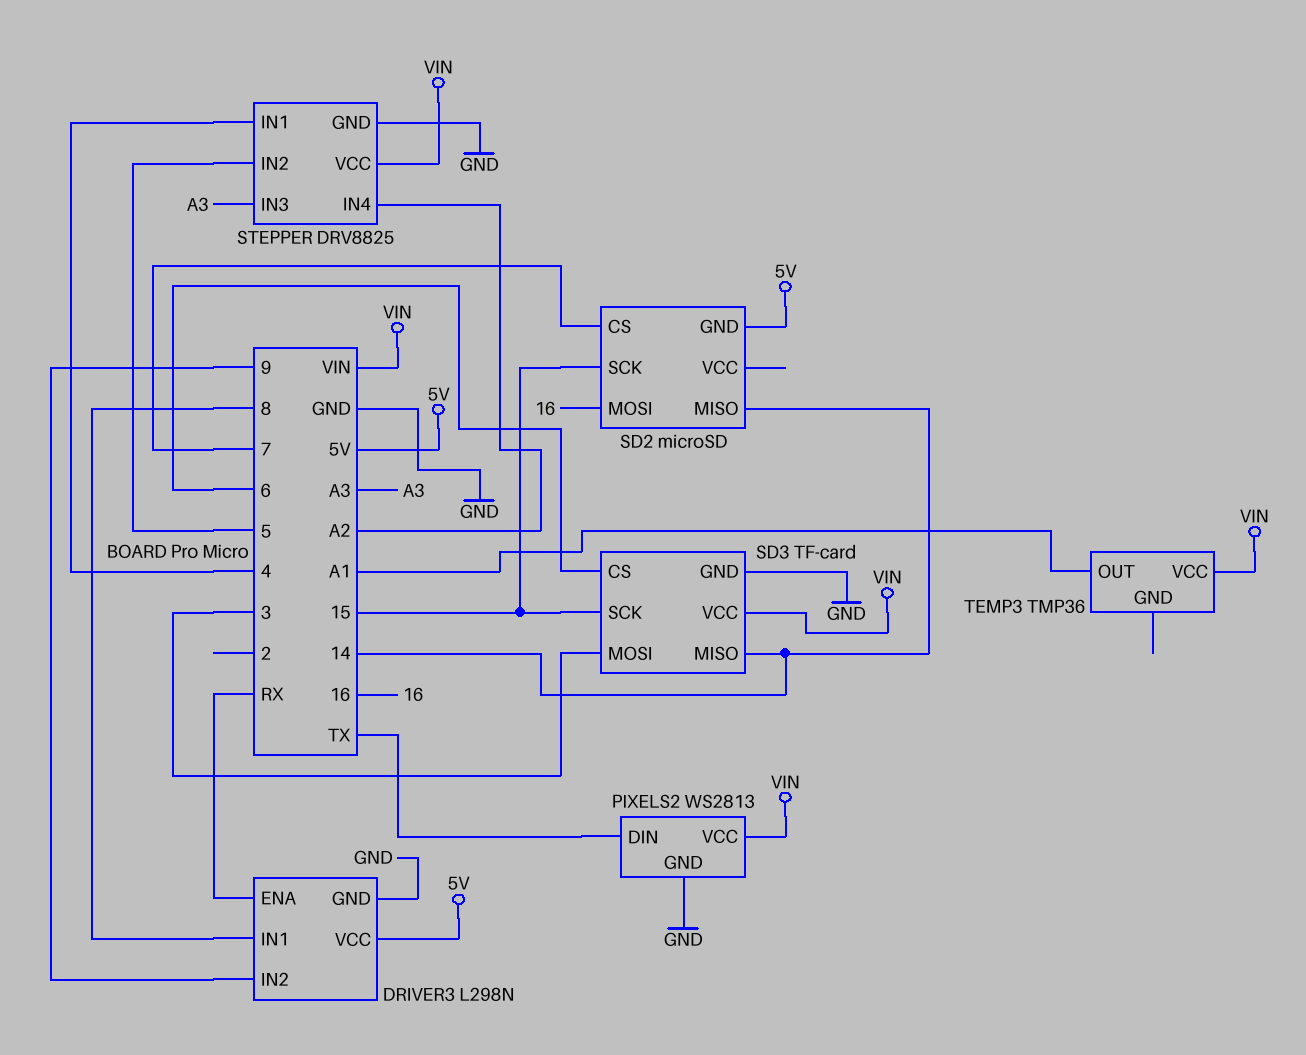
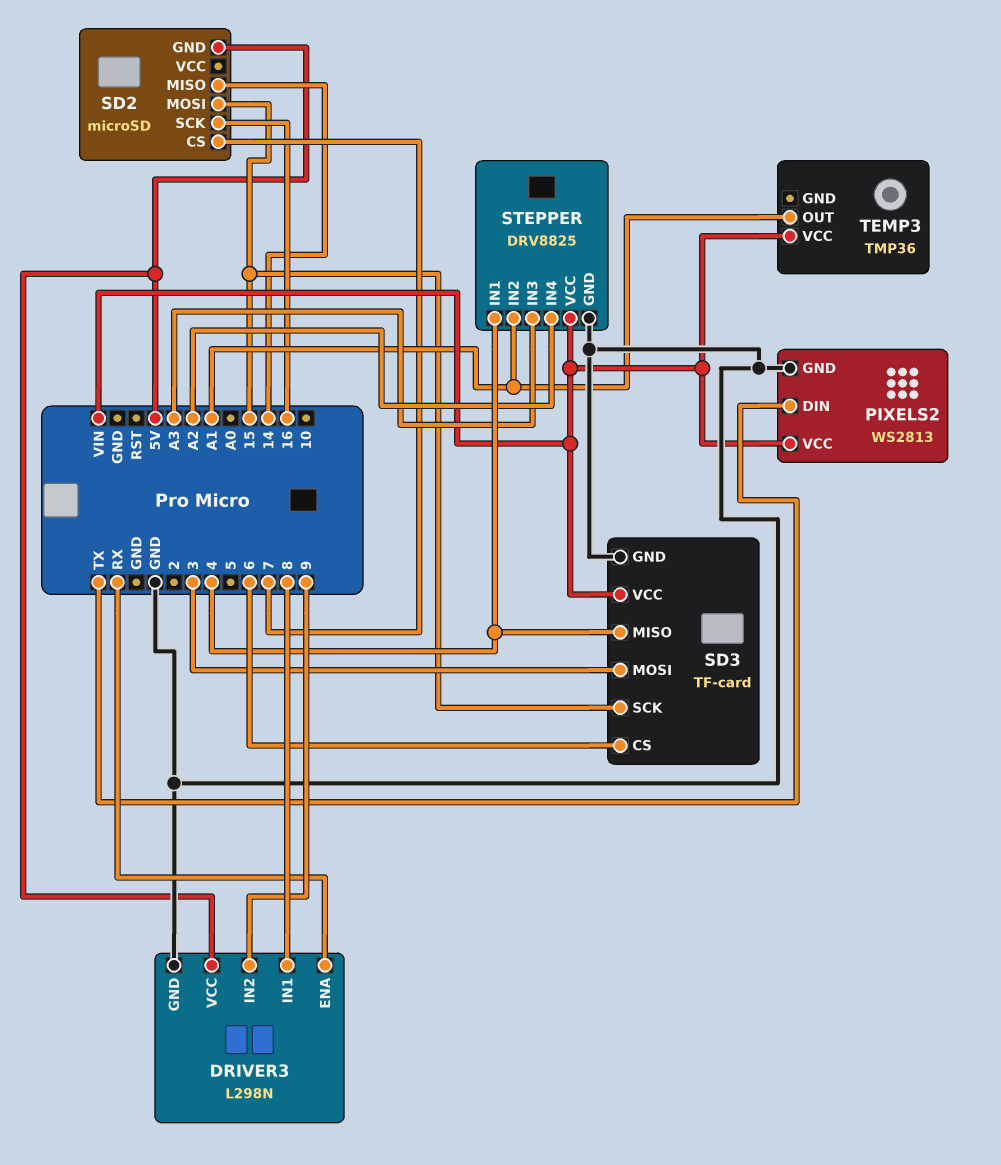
SD2 pin MOSI: 16 -> 15
SD2 pin SCK: 15 -> 16
SD3 pin MISO: 14 -> 4
STEPPER pin IN2: 5 -> A1

